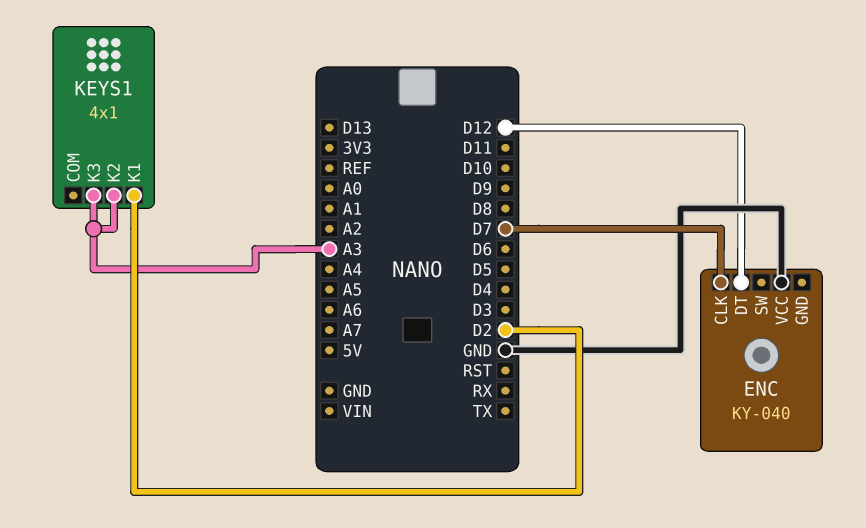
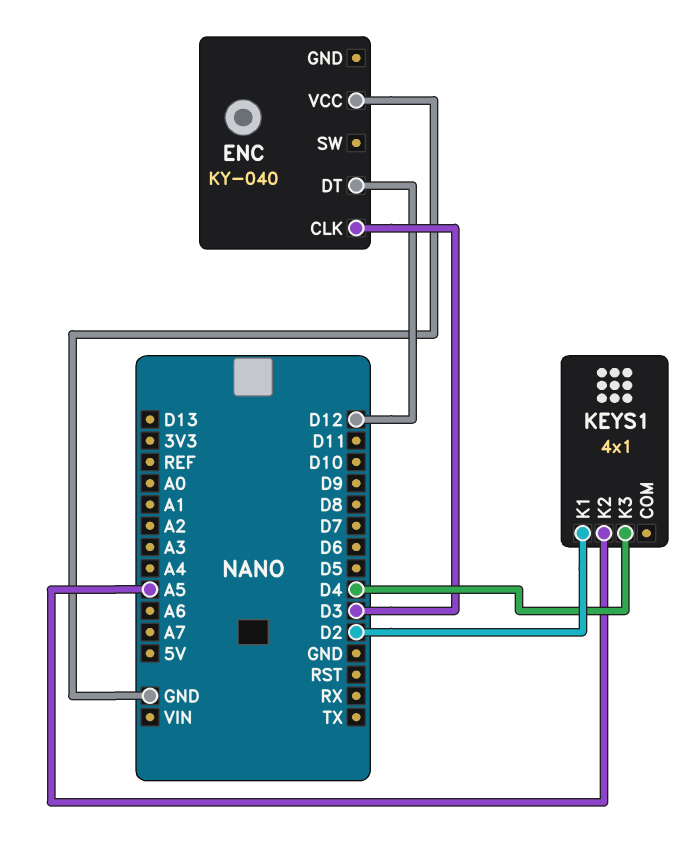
ENC pin CLK: D7 -> D3
KEYS1 pin K2: A3 -> A5
KEYS1 pin K3: A3 -> D4

